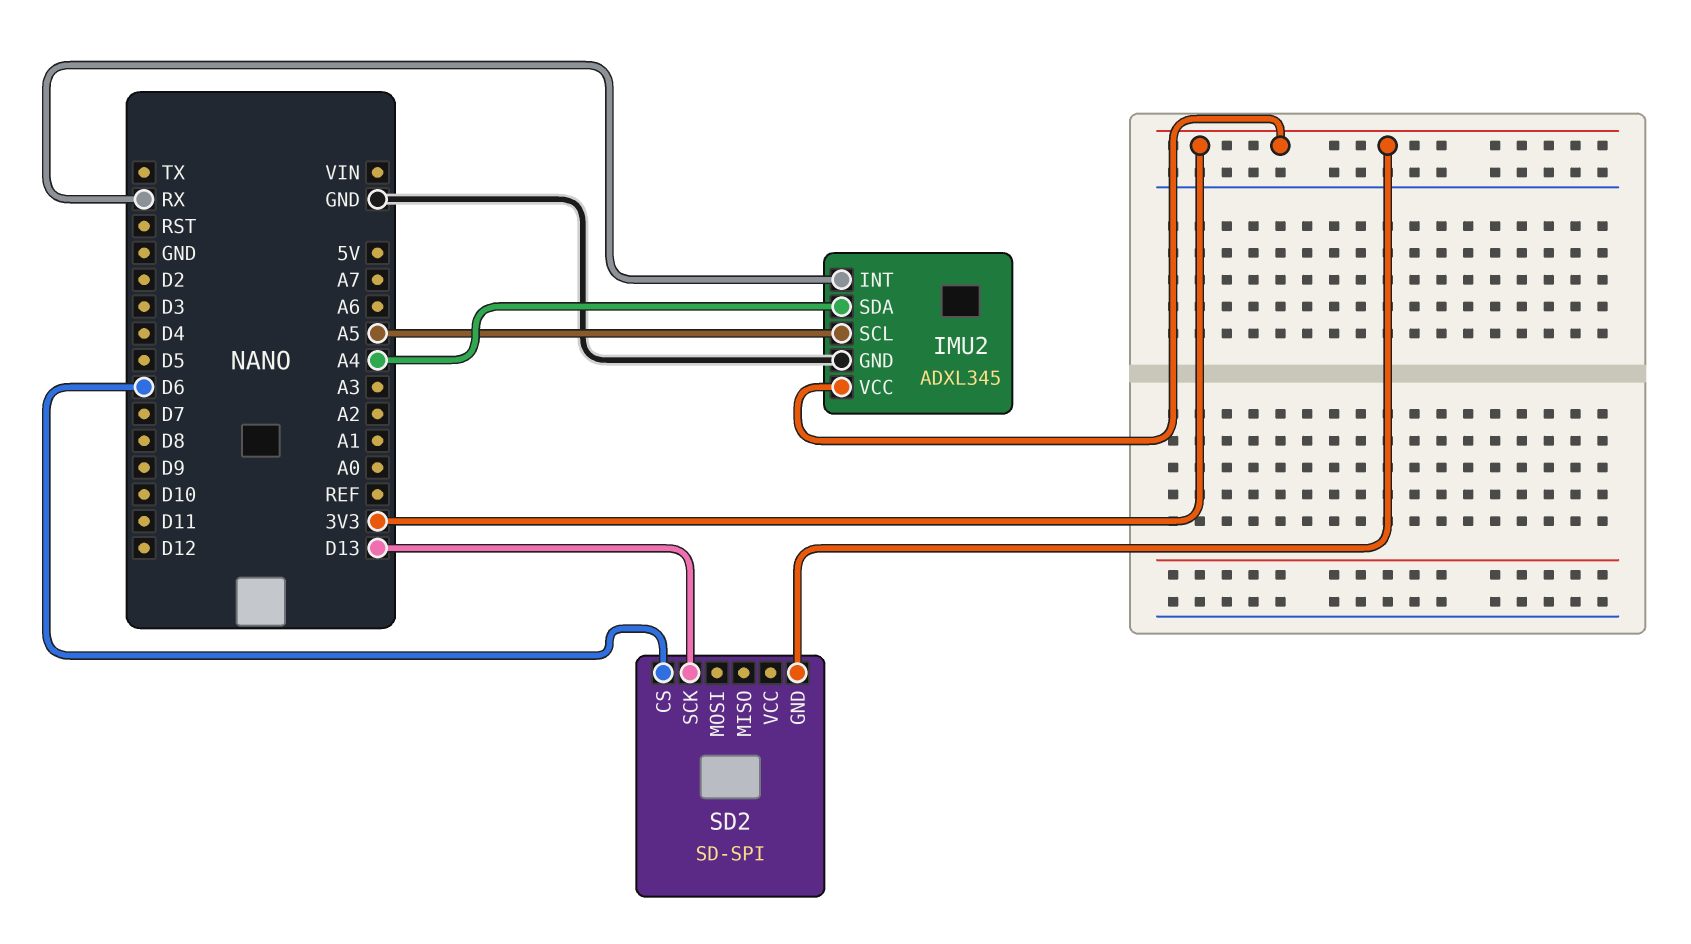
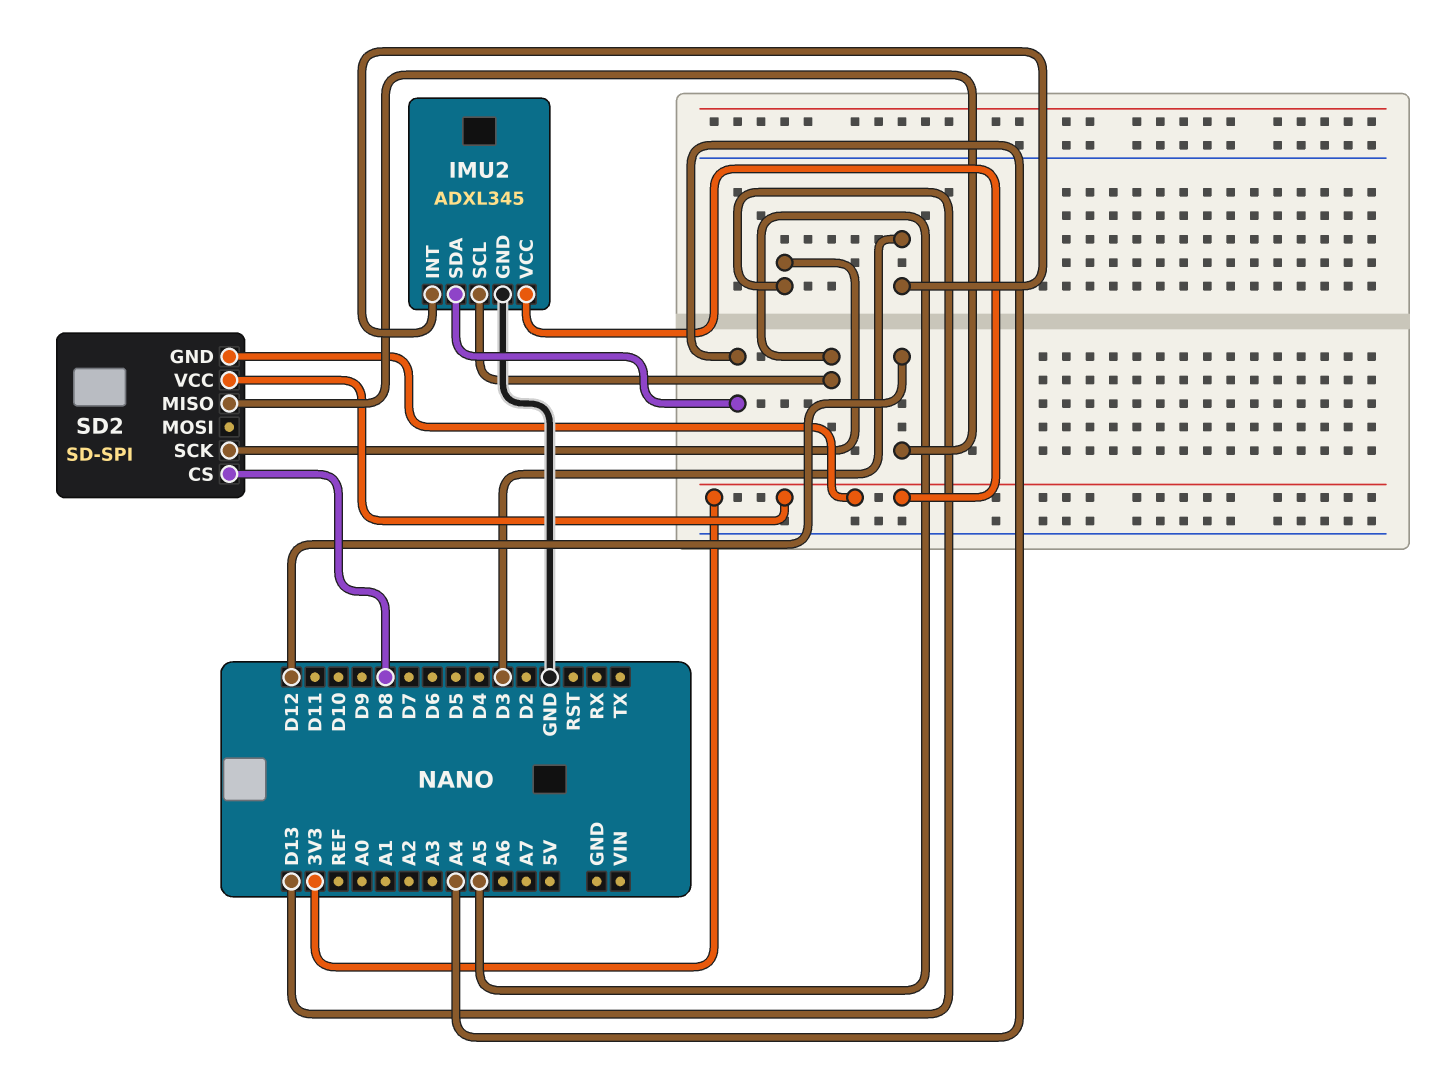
IMU2 pin INT: RX -> D3
SD2 pin CS: D6 -> D8
SD2 pin MISO: none -> D12
SD2 pin VCC: none -> 3V3

